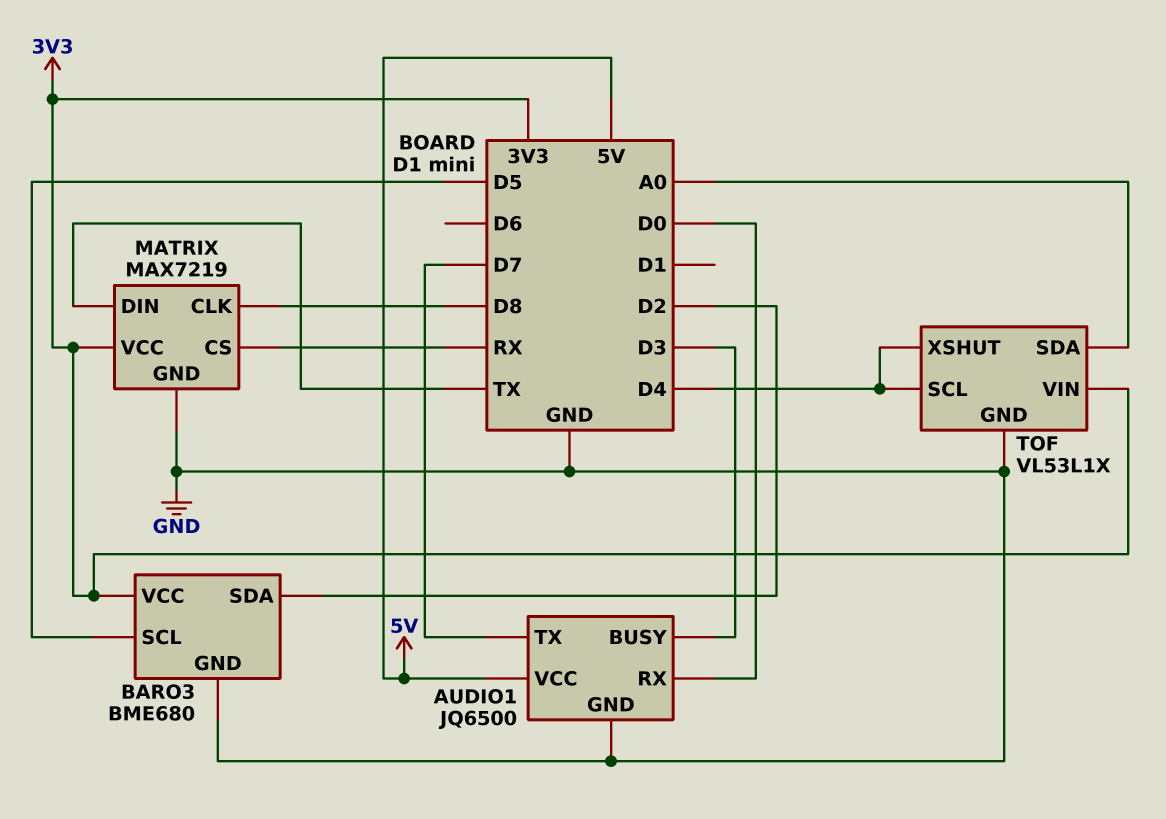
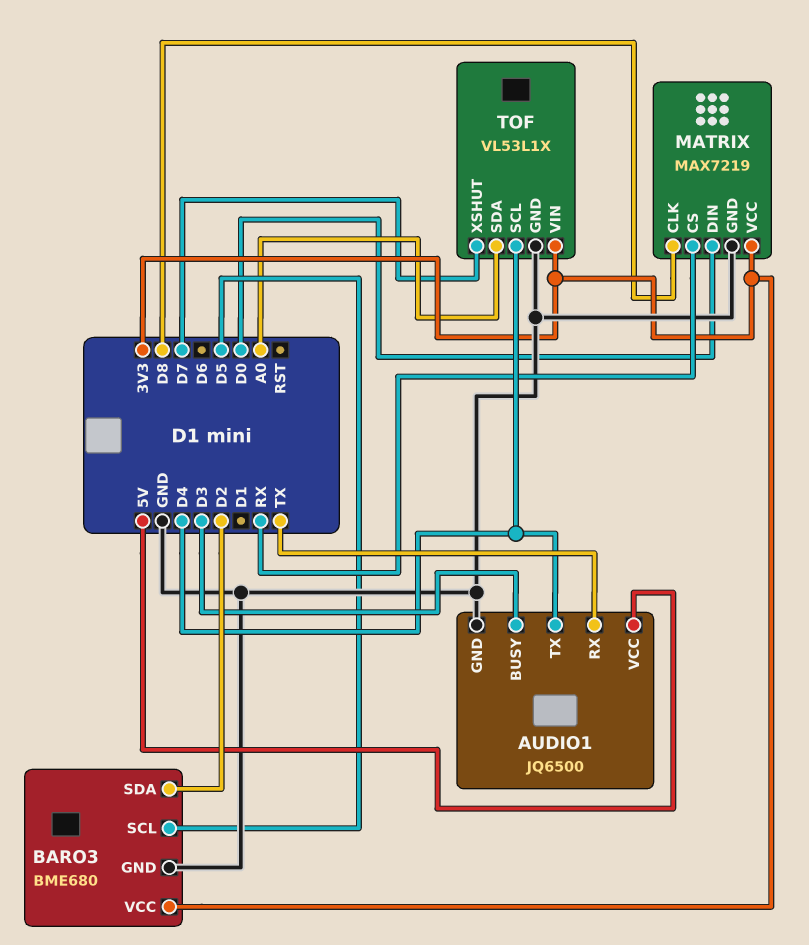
AUDIO1 pin RX: D0 -> TX
AUDIO1 pin TX: D7 -> D4
MATRIX pin DIN: TX -> D0
TOF pin XSHUT: D4 -> D7

